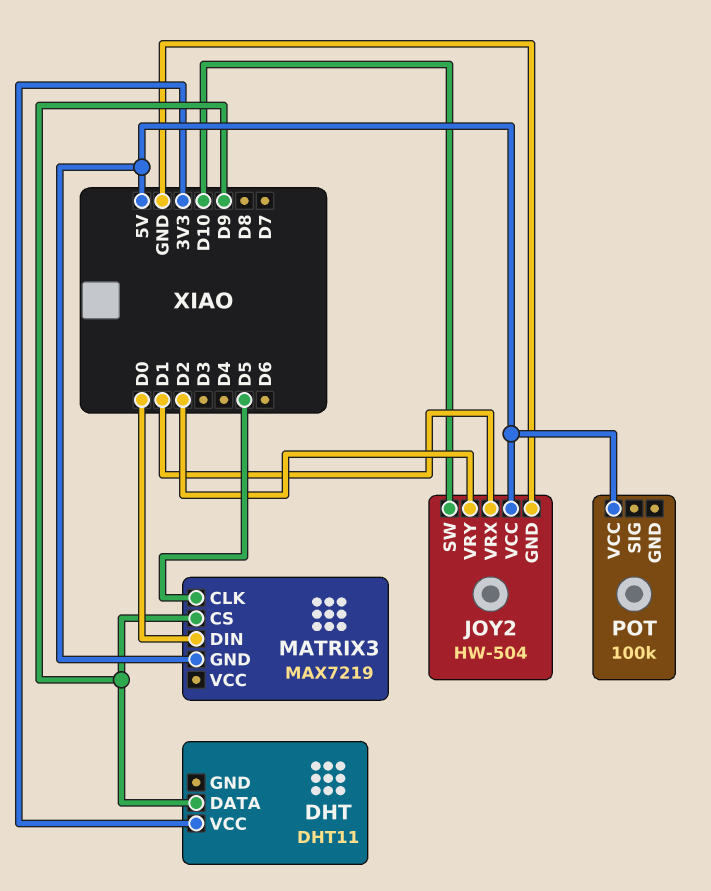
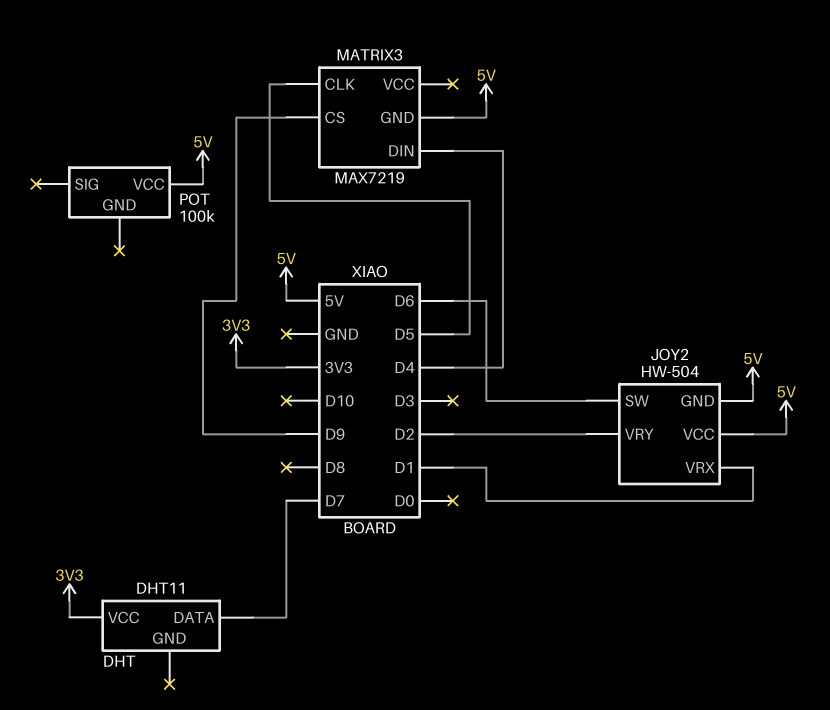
DHT pin DATA: D9 -> D7
JOY2 pin GND: GND -> 5V
JOY2 pin SW: D10 -> D6
MATRIX3 pin DIN: D0 -> D4

